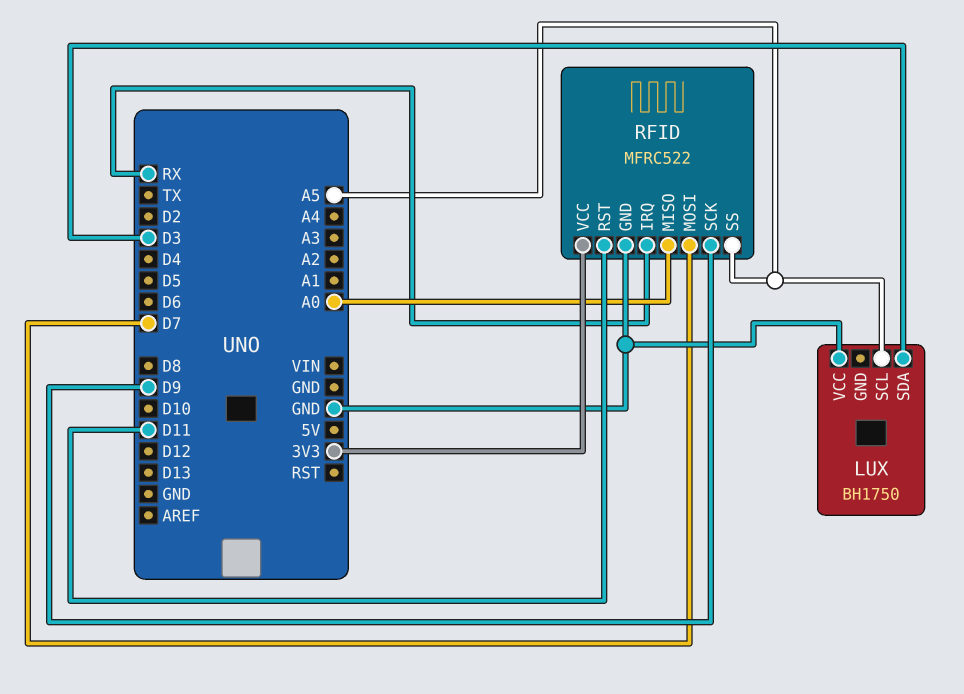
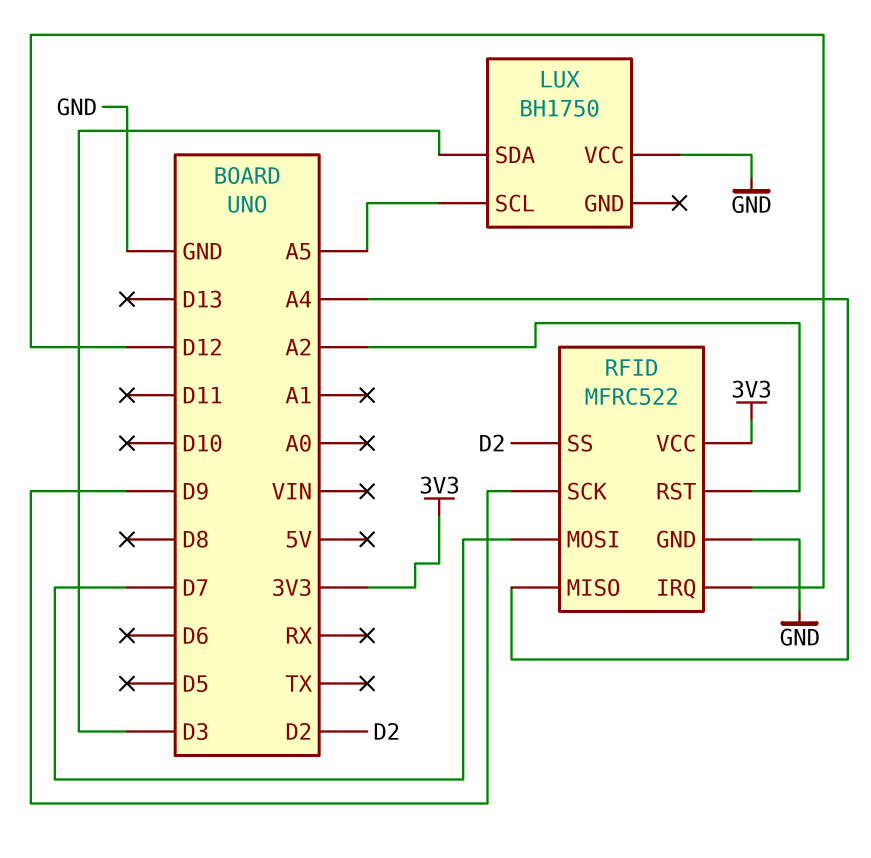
RFID pin IRQ: RX -> D12
RFID pin MISO: A0 -> A4
RFID pin RST: D11 -> A2
RFID pin SS: A5 -> D2

